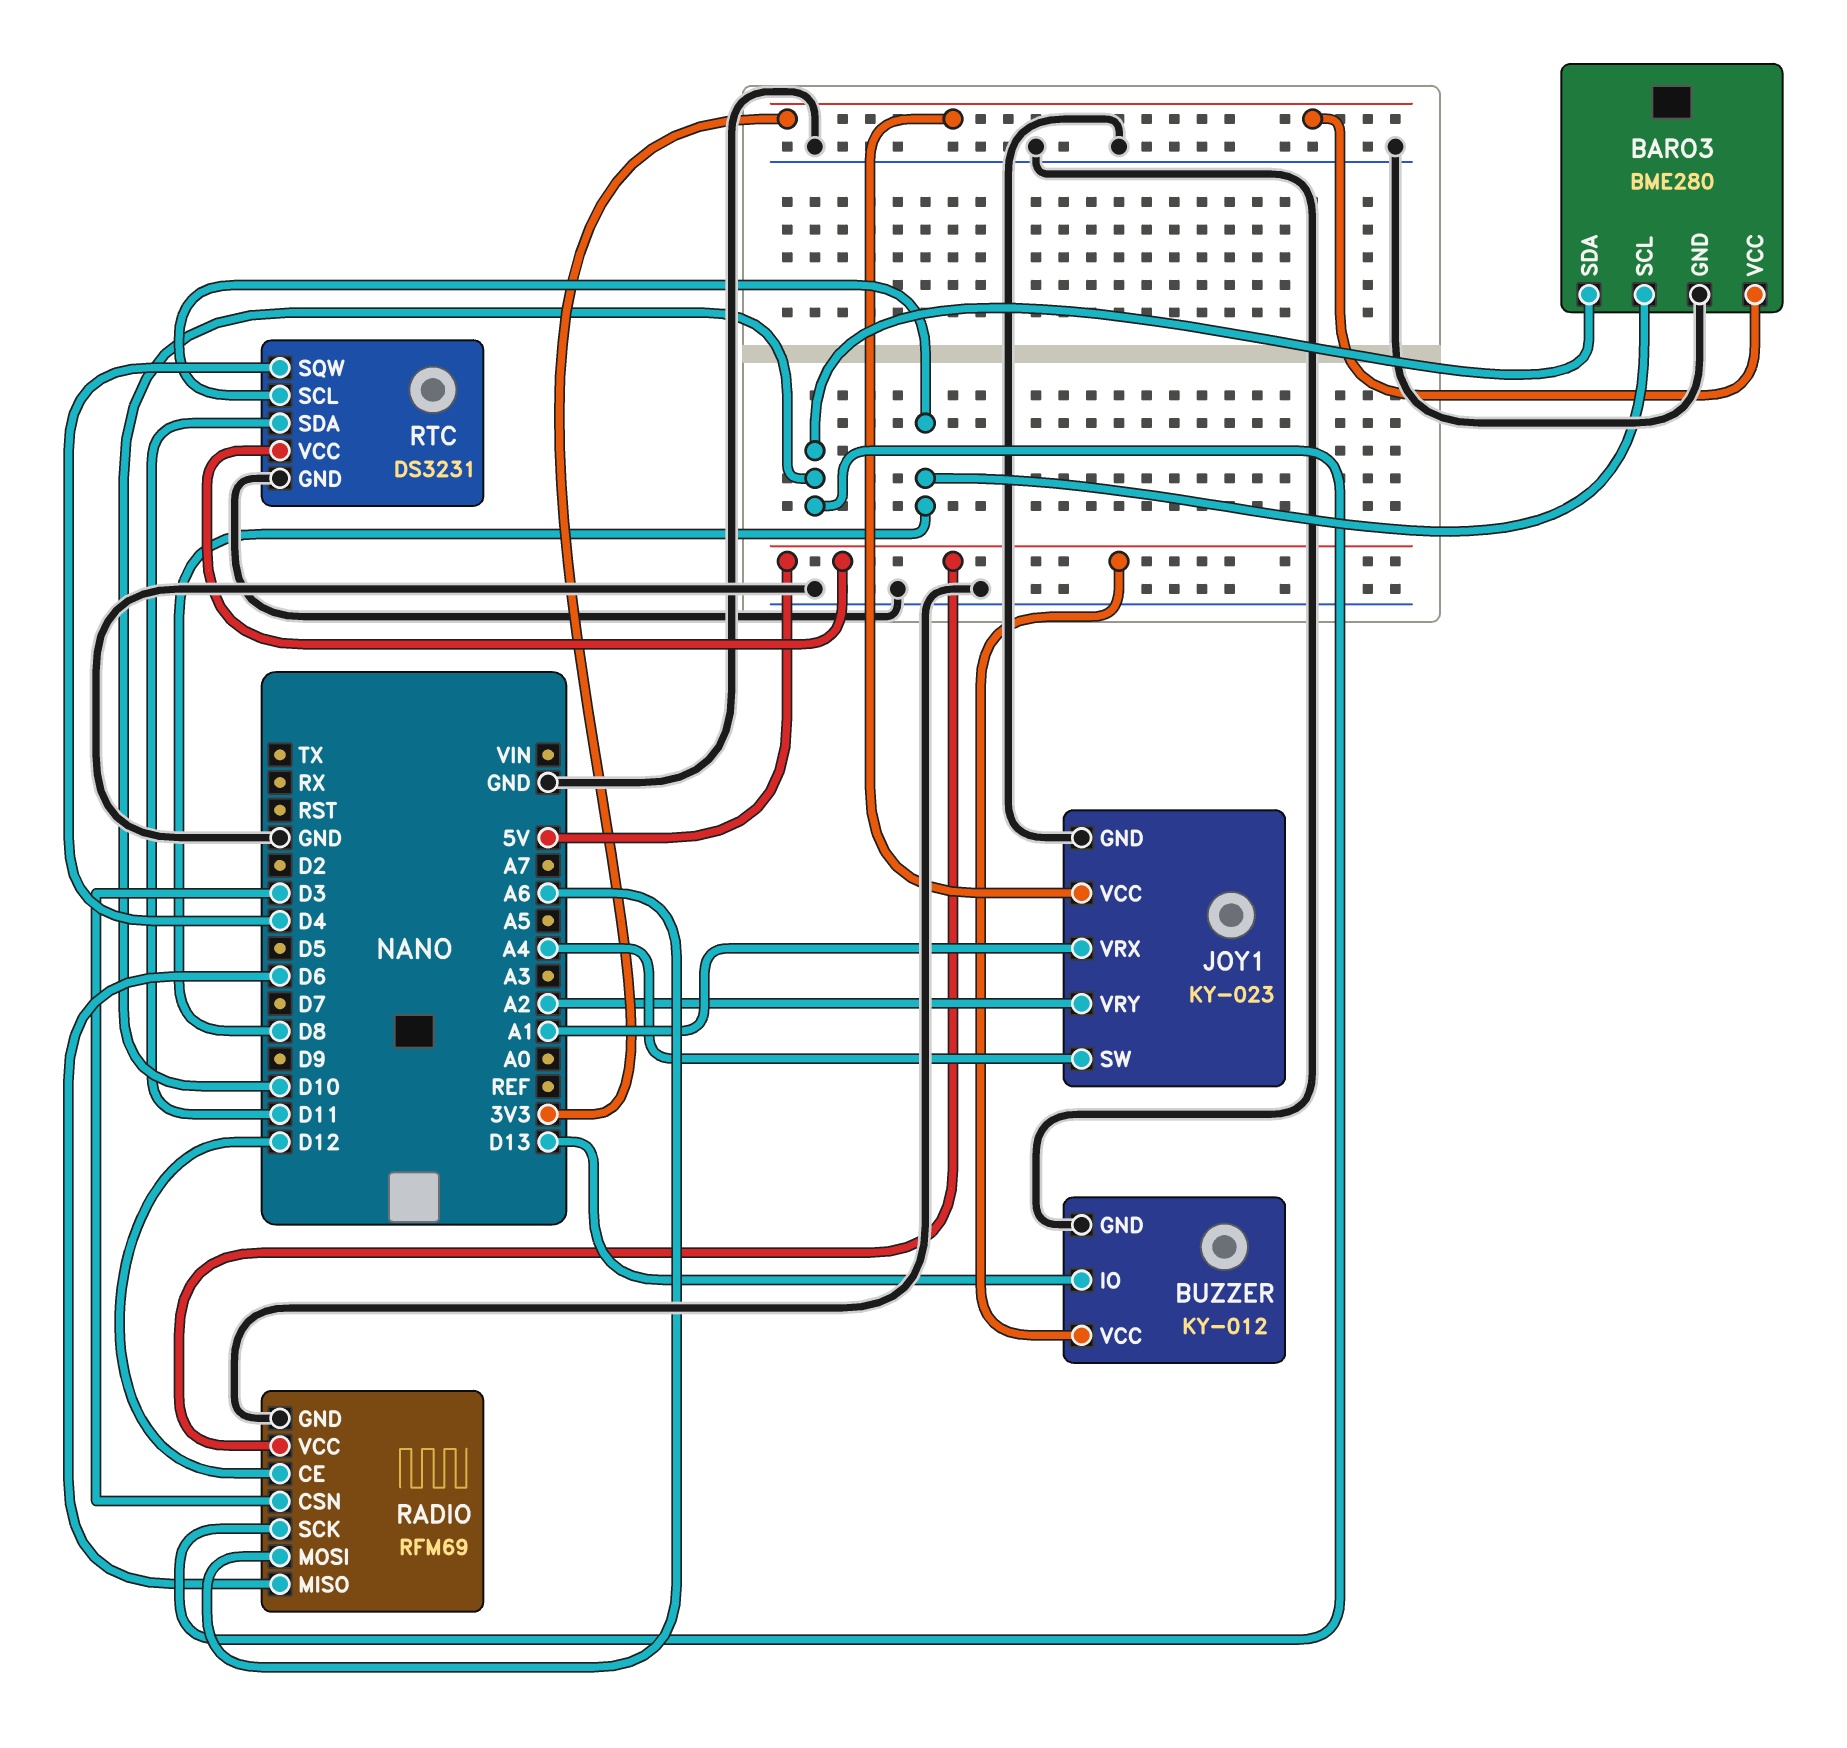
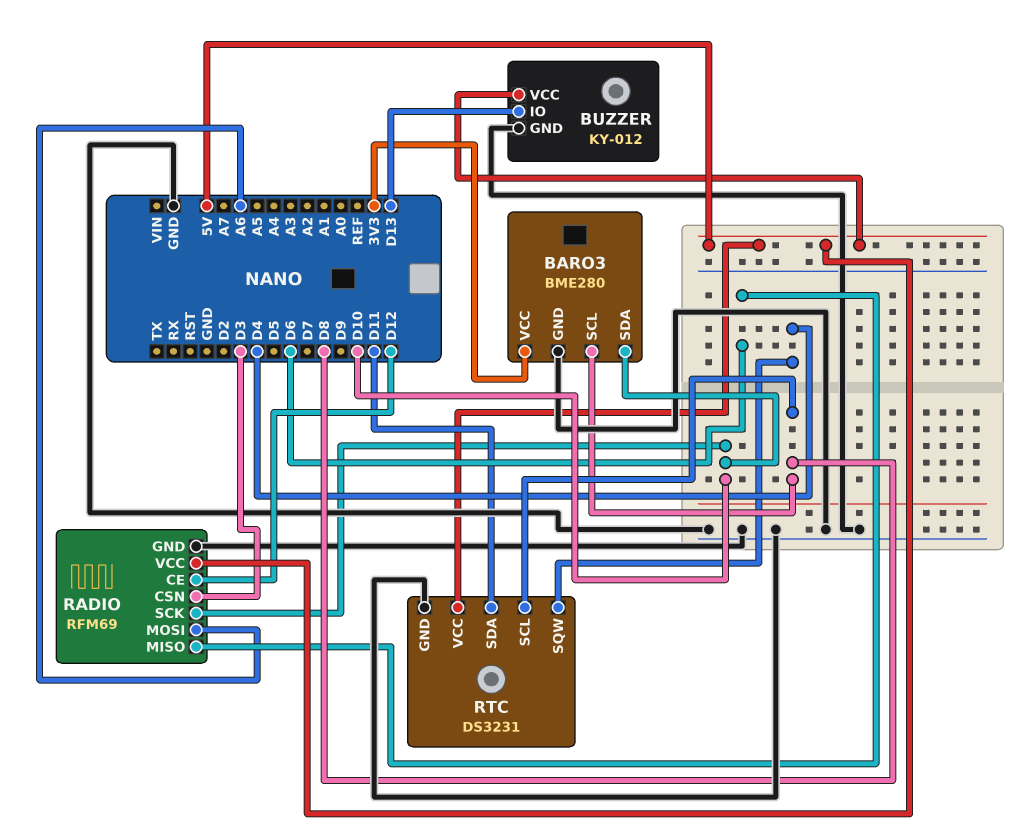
JOY1: KY-023 -> none
JOY1 pin GND: GND -> none
JOY1 pin SW: A4 -> none
JOY1 pin VCC: 3V3 -> none
JOY1 pin VRX: A1 -> none
JOY1 pin VRY: A2 -> none

